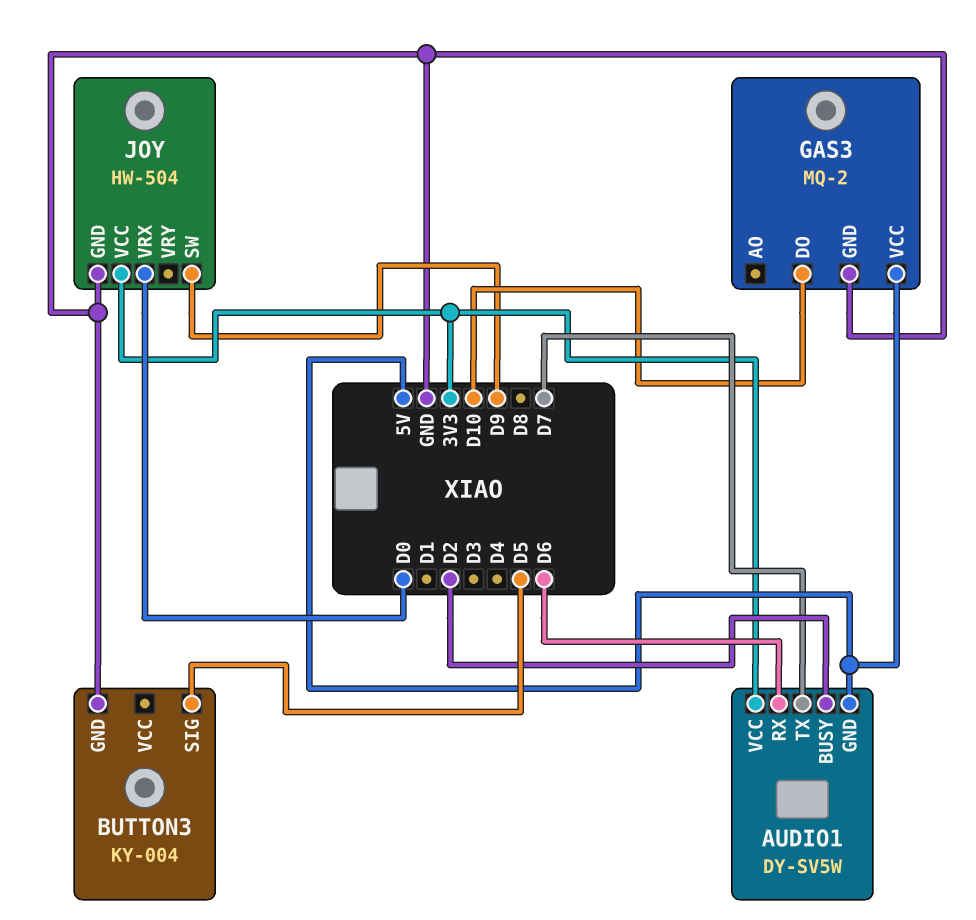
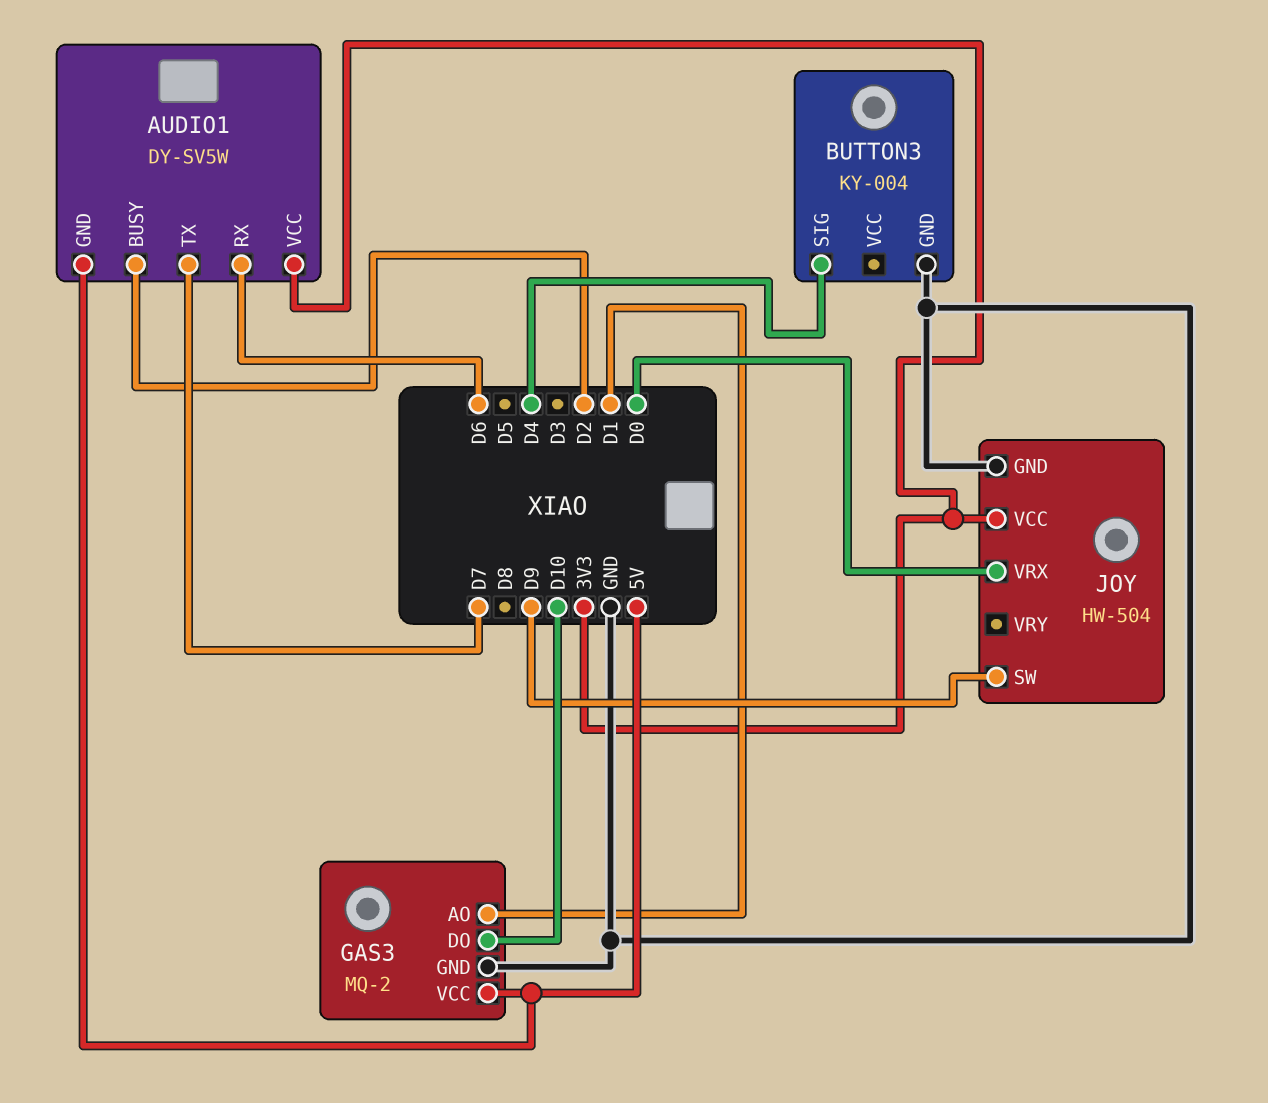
BUTTON3 pin SIG: D5 -> D4
GAS3 pin AO: none -> D1

